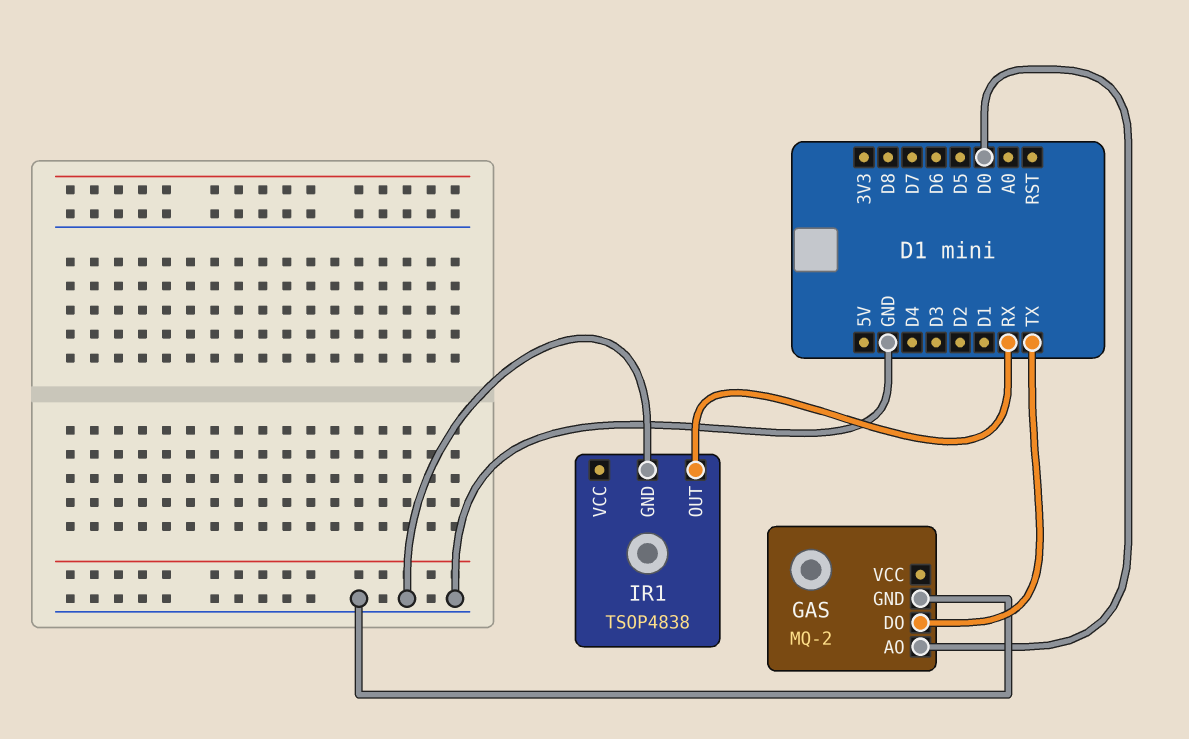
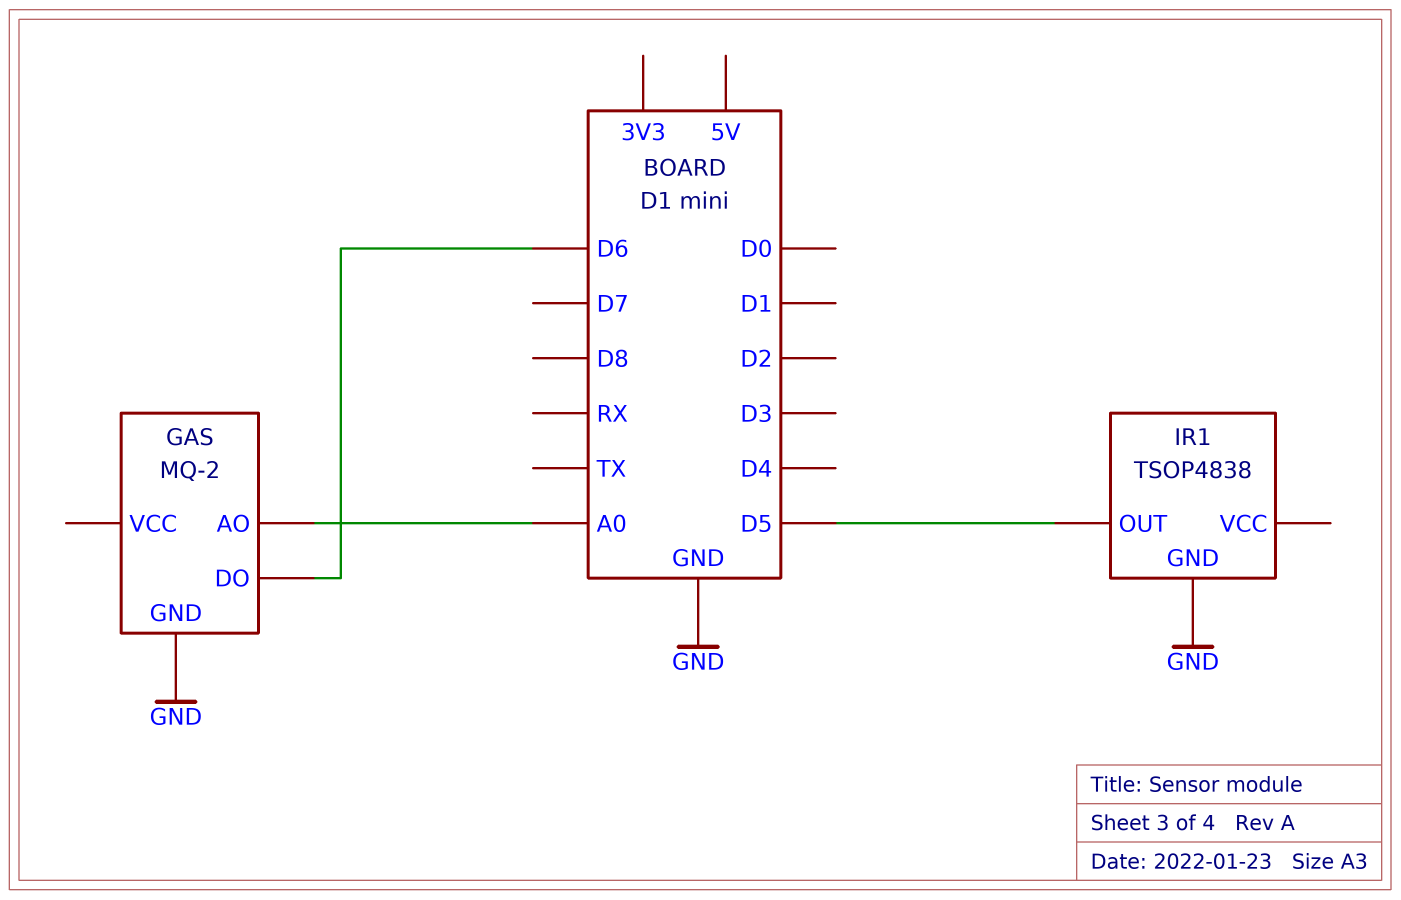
GAS pin AO: D0 -> A0
GAS pin DO: TX -> D6
IR1 pin OUT: RX -> D5

